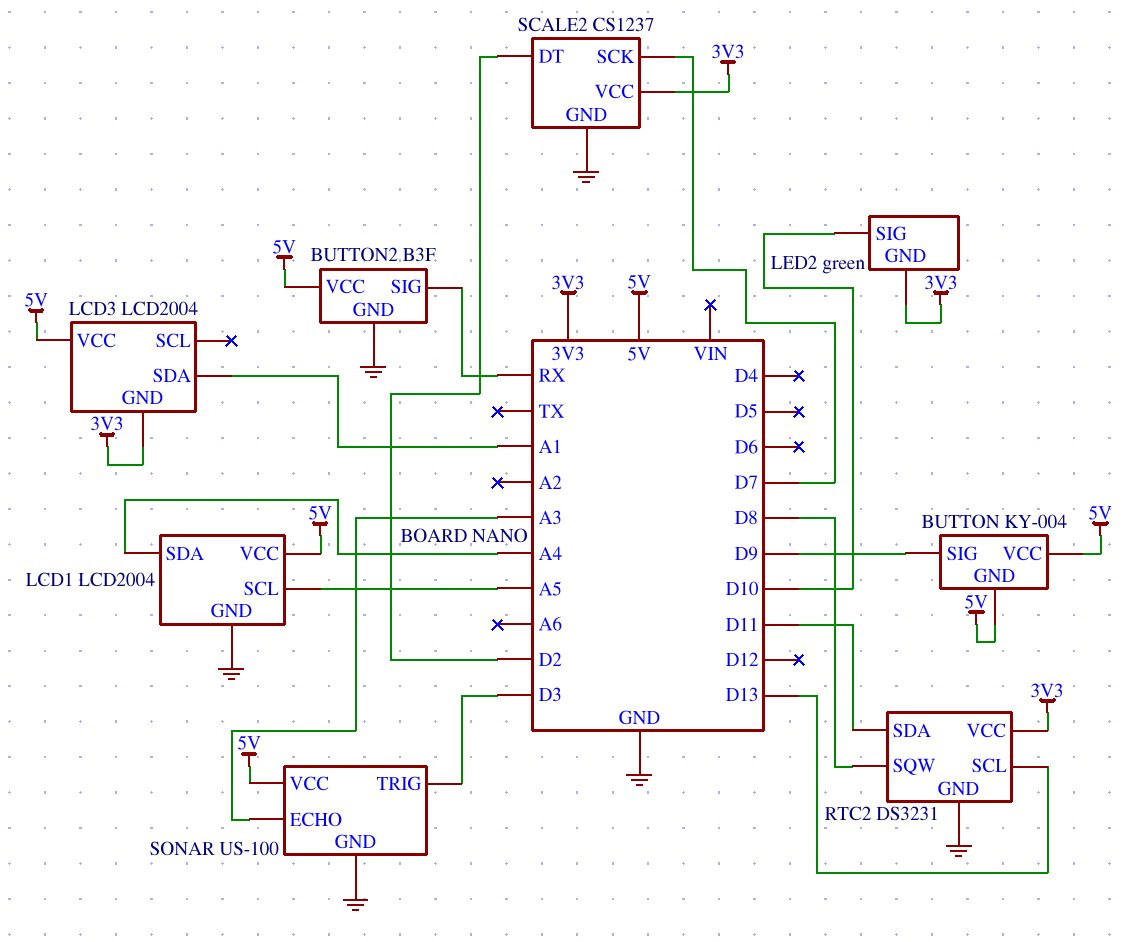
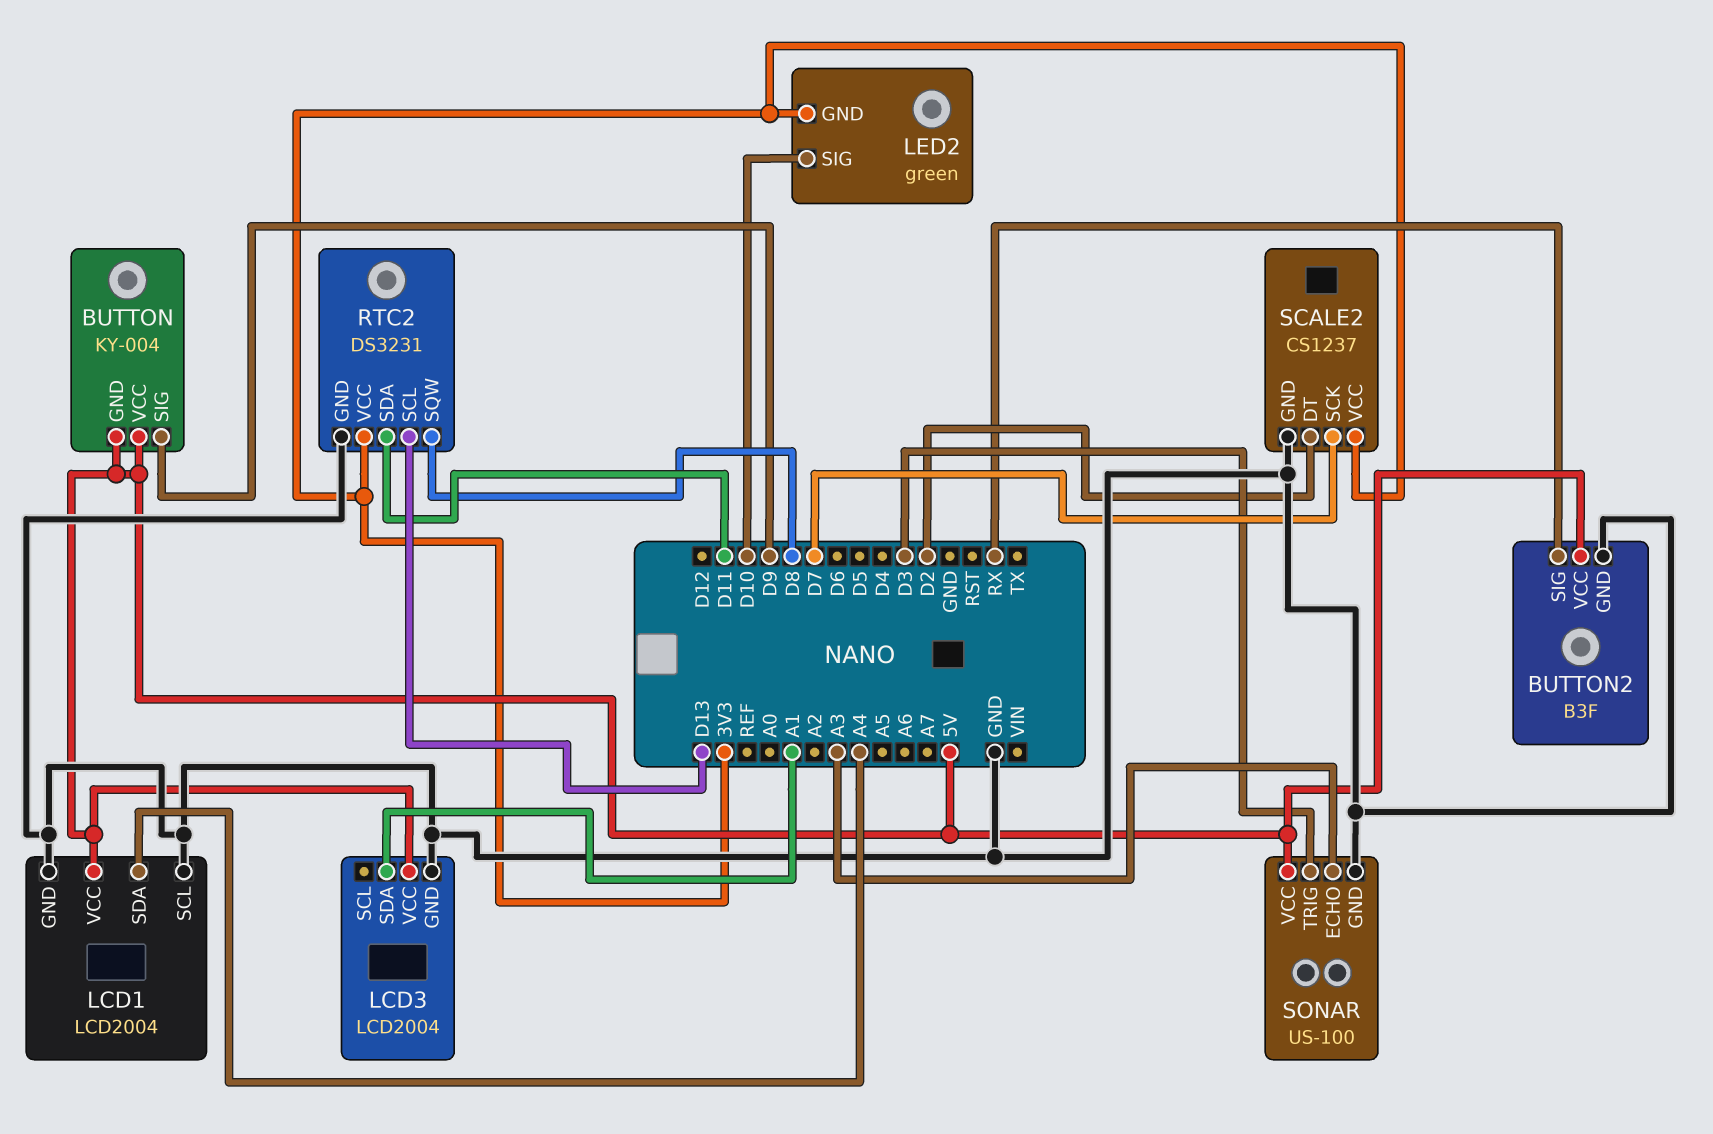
LCD1 pin SCL: A5 -> GND
LCD3 pin GND: 3V3 -> GND

